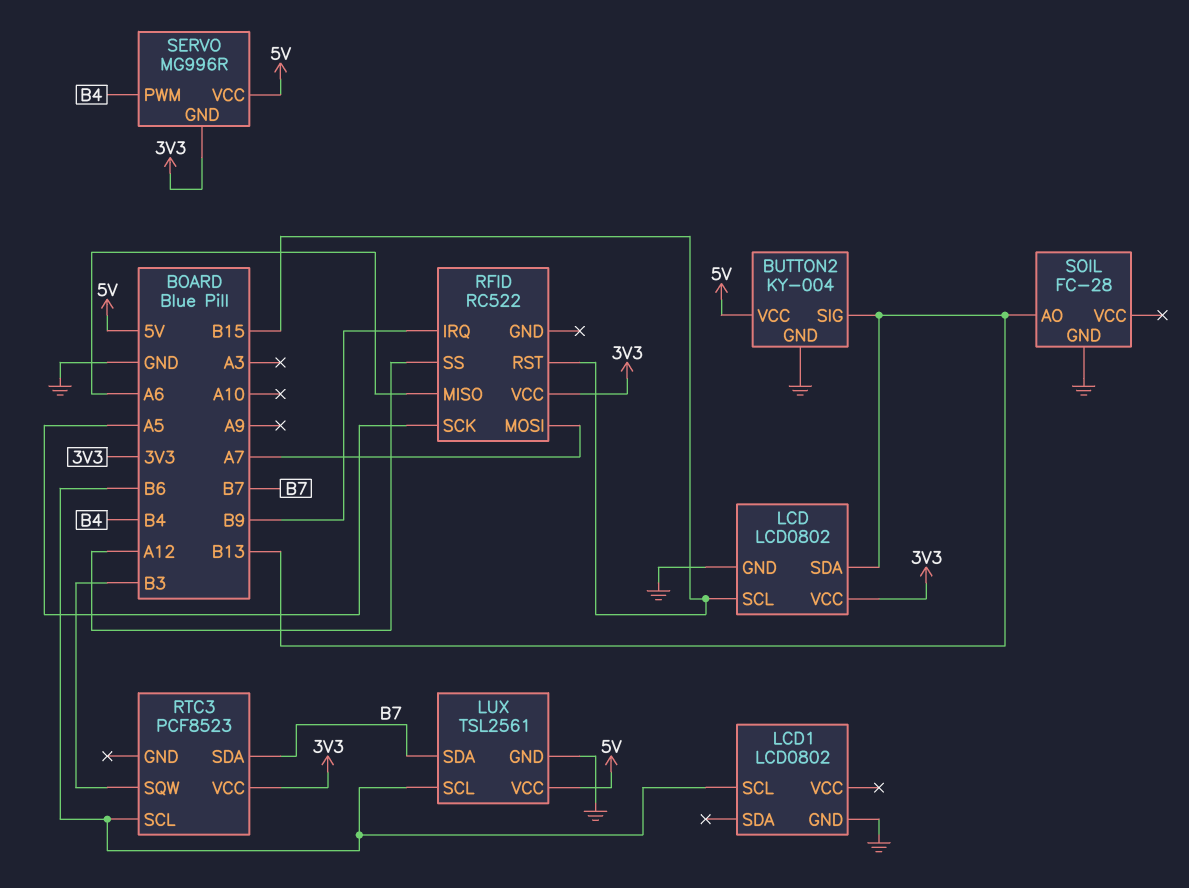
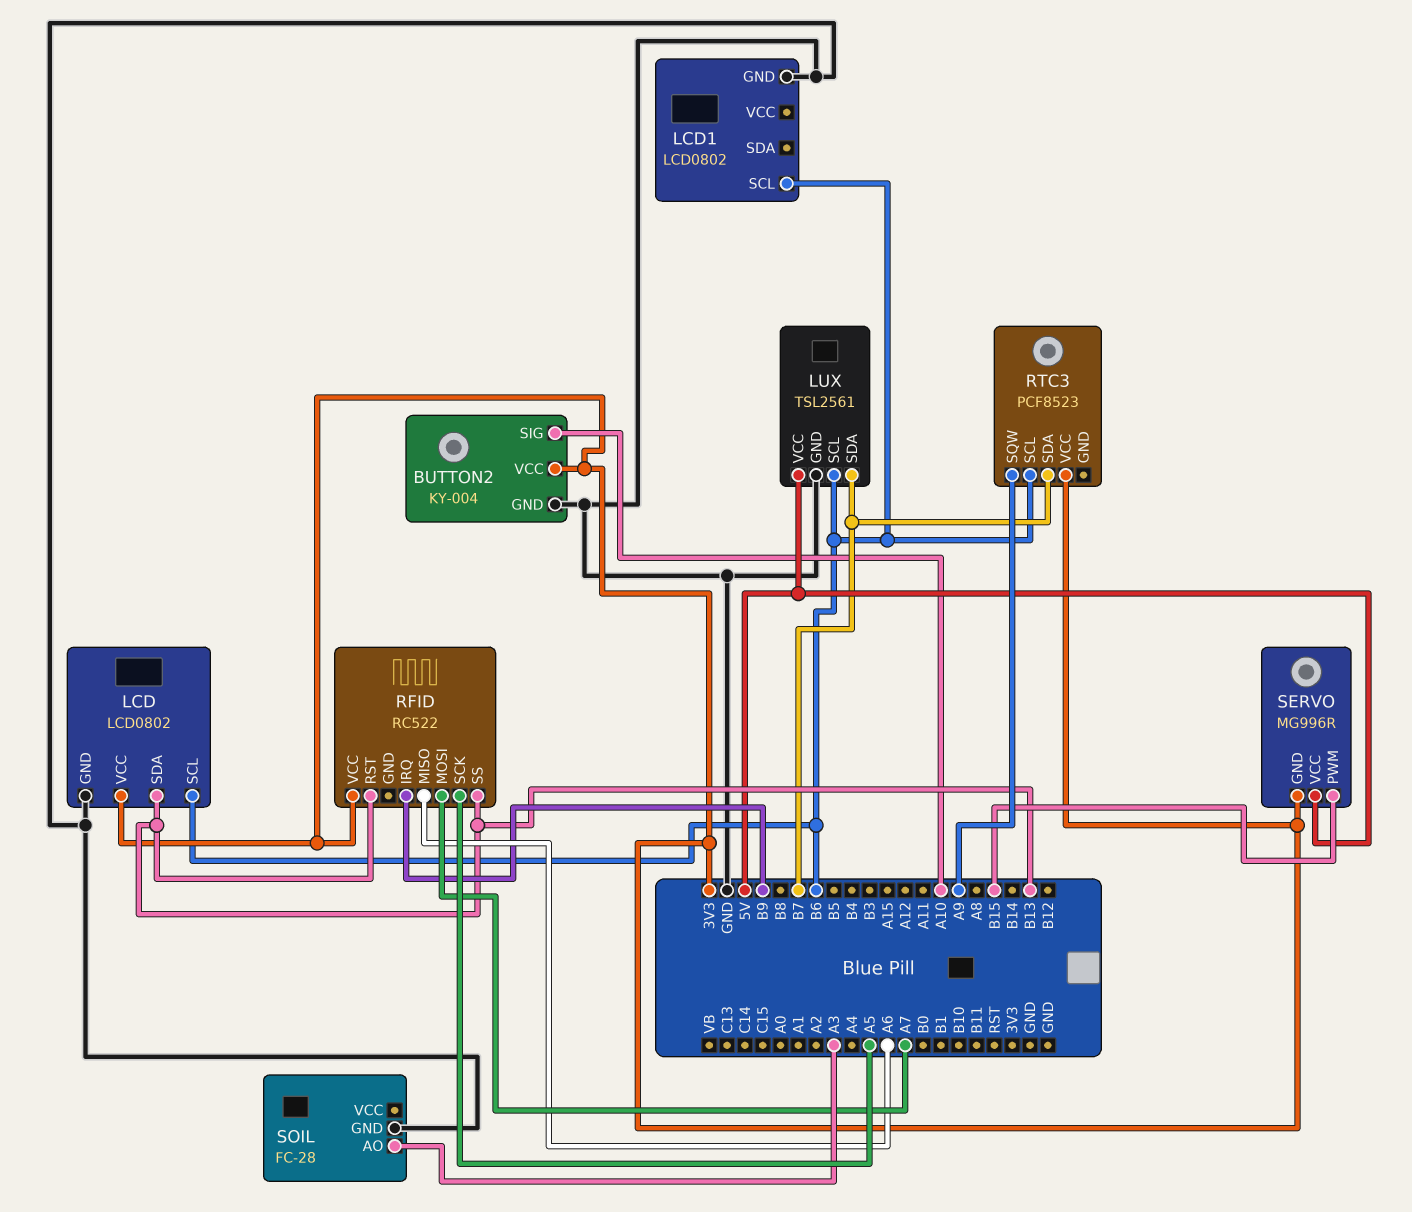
BUTTON2 pin SIG: B13 -> A10
BUTTON2 pin VCC: 5V -> 3V3
LCD pin SCL: B15 -> B6
RFID pin RST: B15 -> B13
RFID pin SS: A12 -> B13
RTC3 pin SQW: B3 -> A9
SERVO pin PWM: B4 -> B15
SOIL pin AO: B13 -> A3

